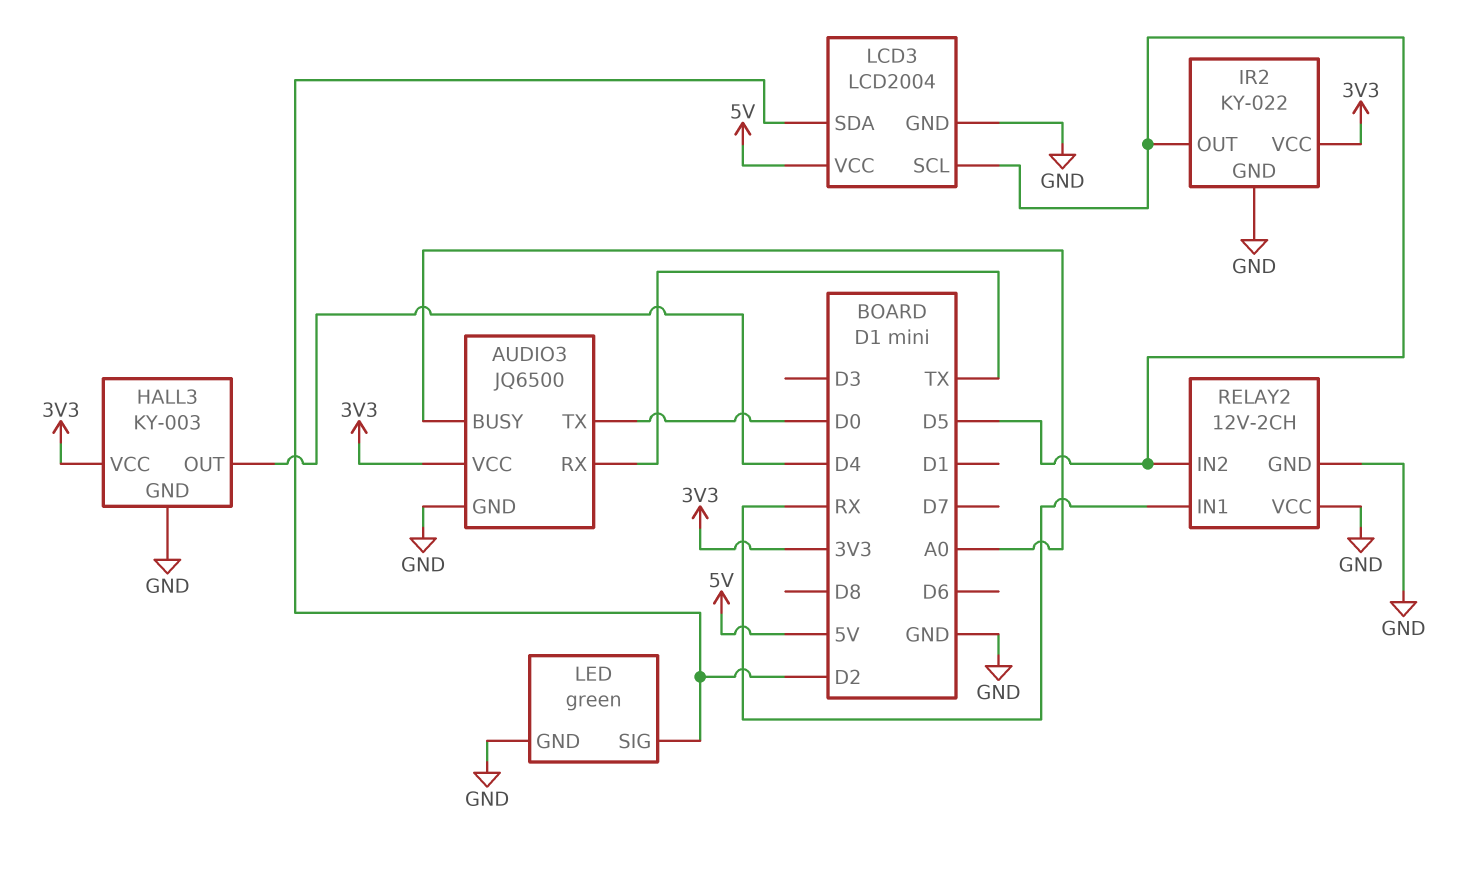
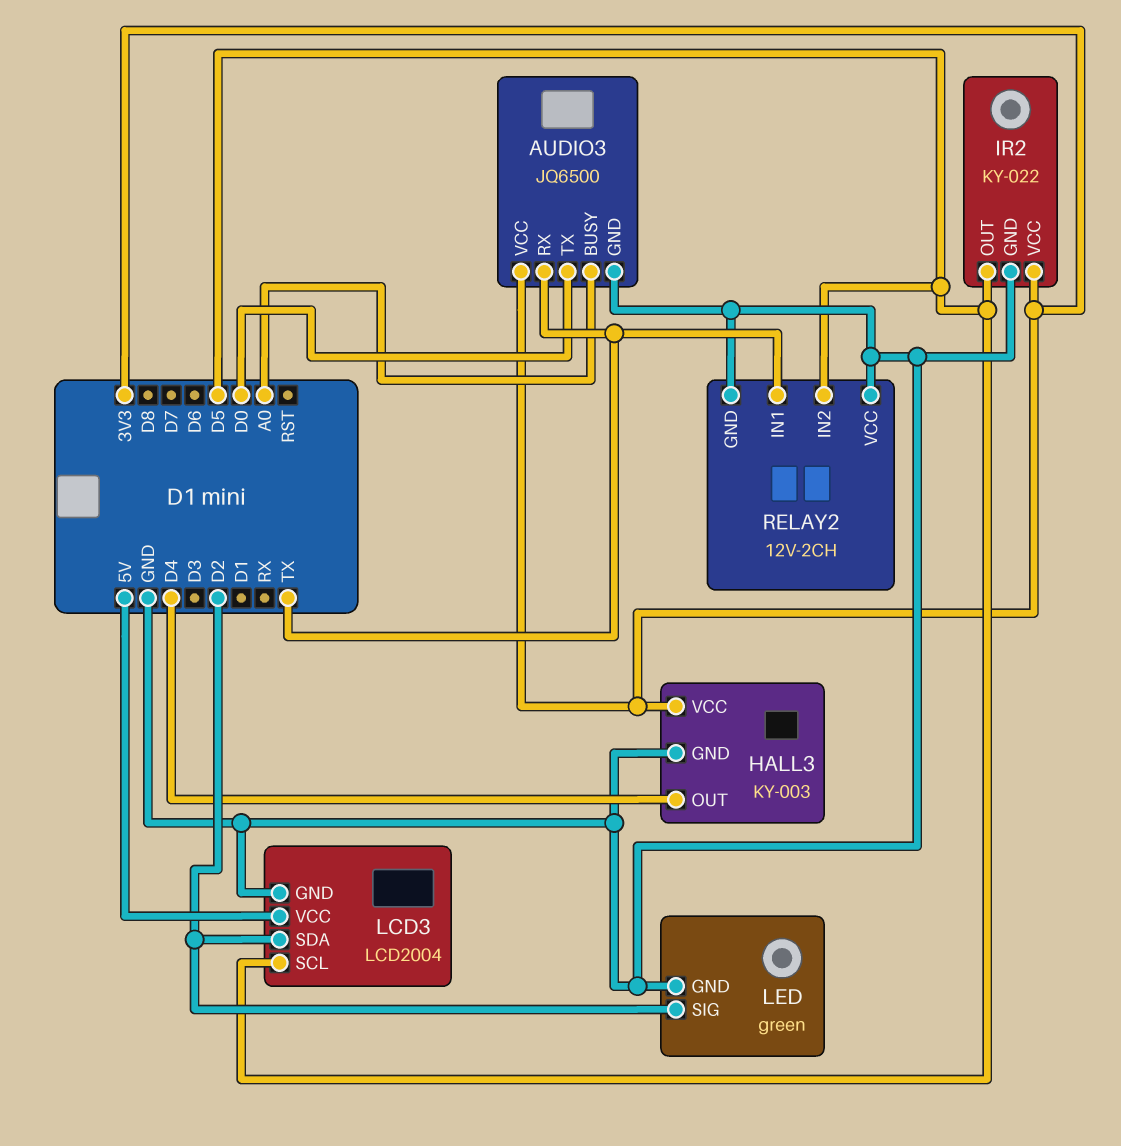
RELAY2 pin IN1: RX -> TX

